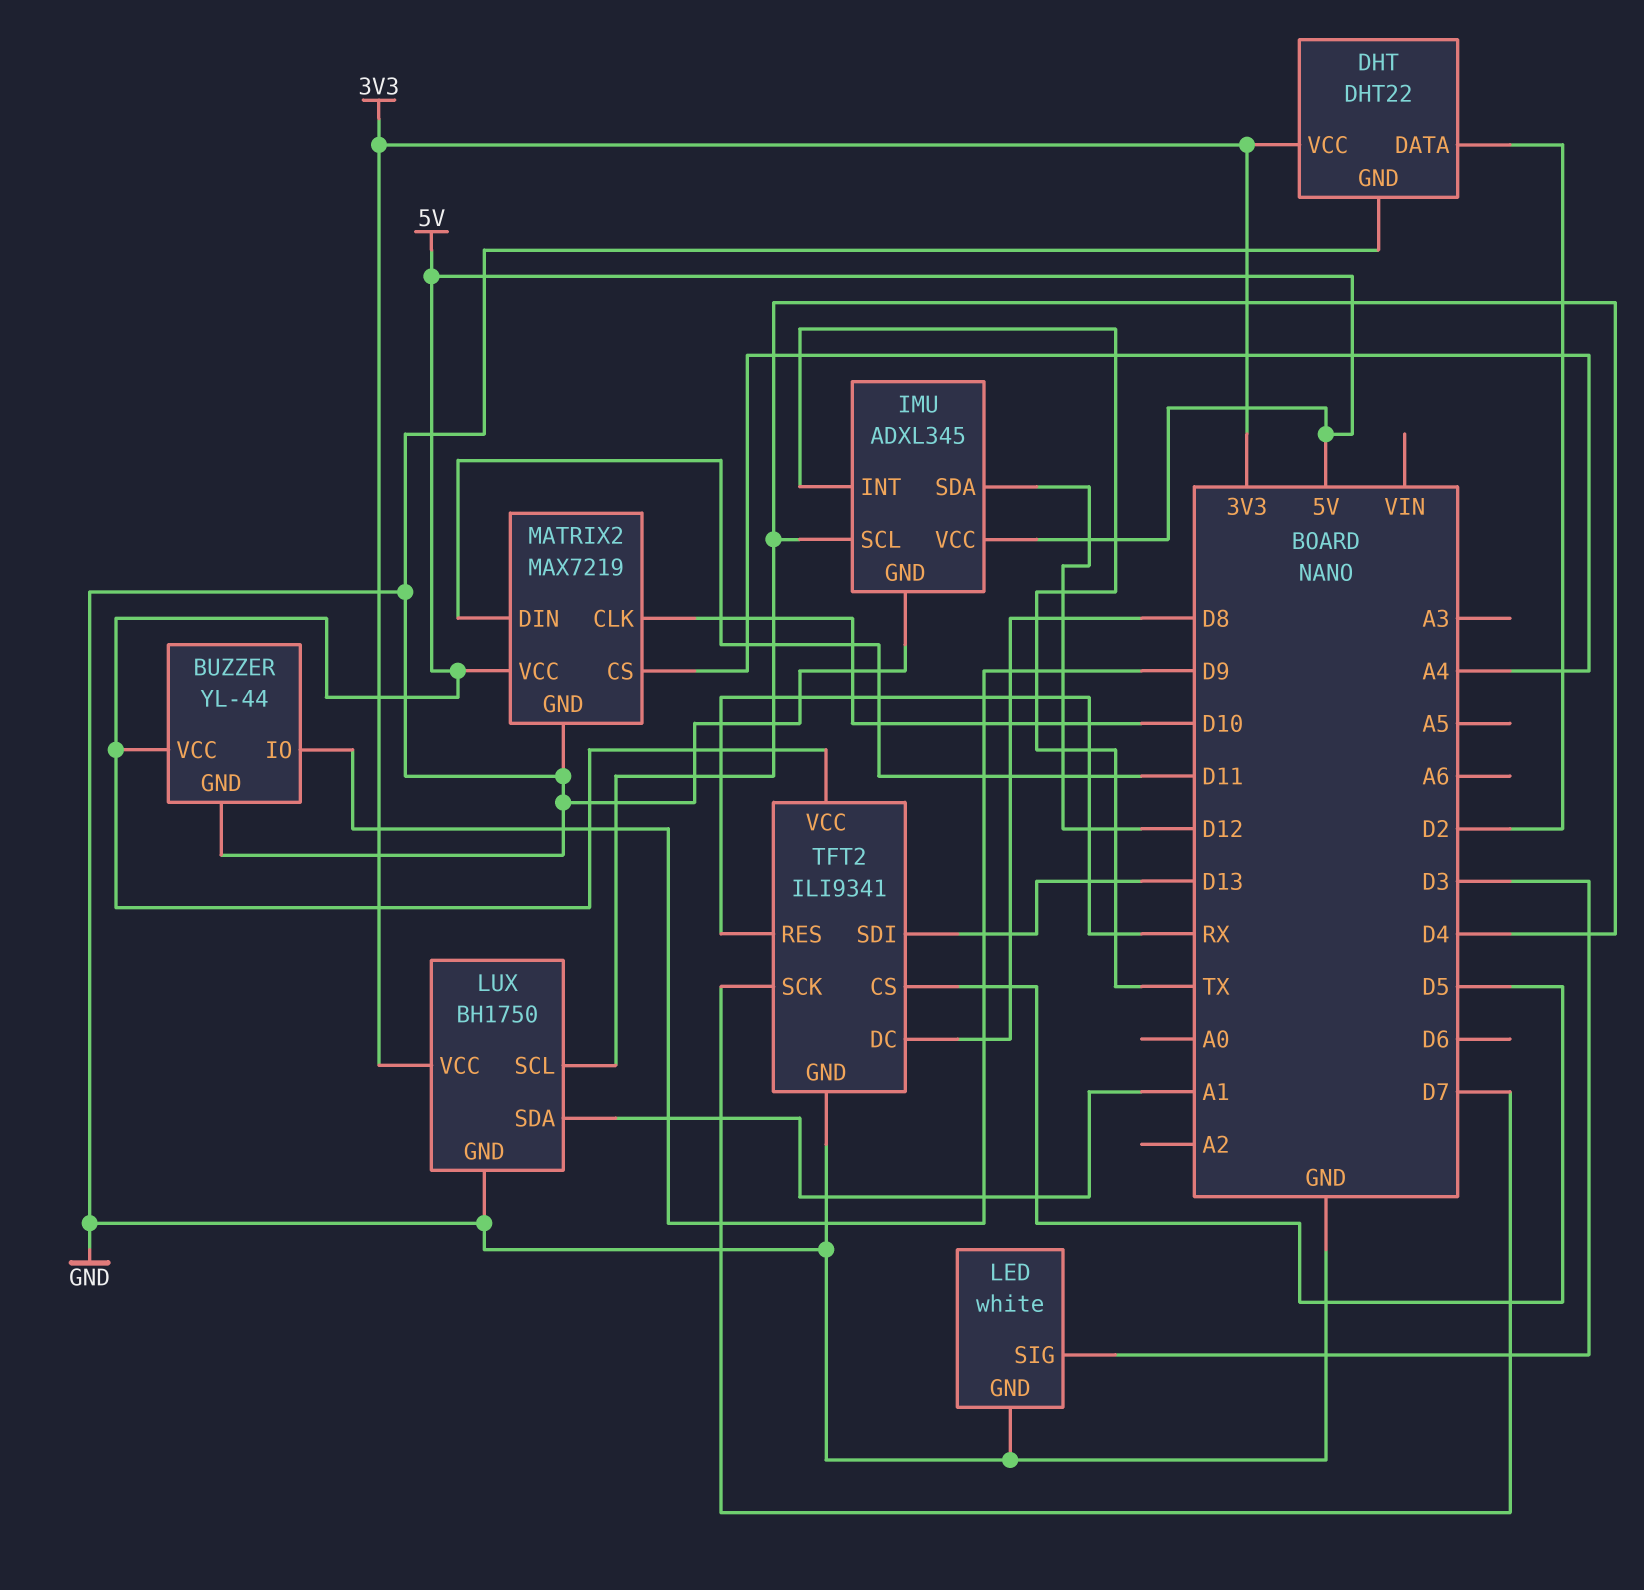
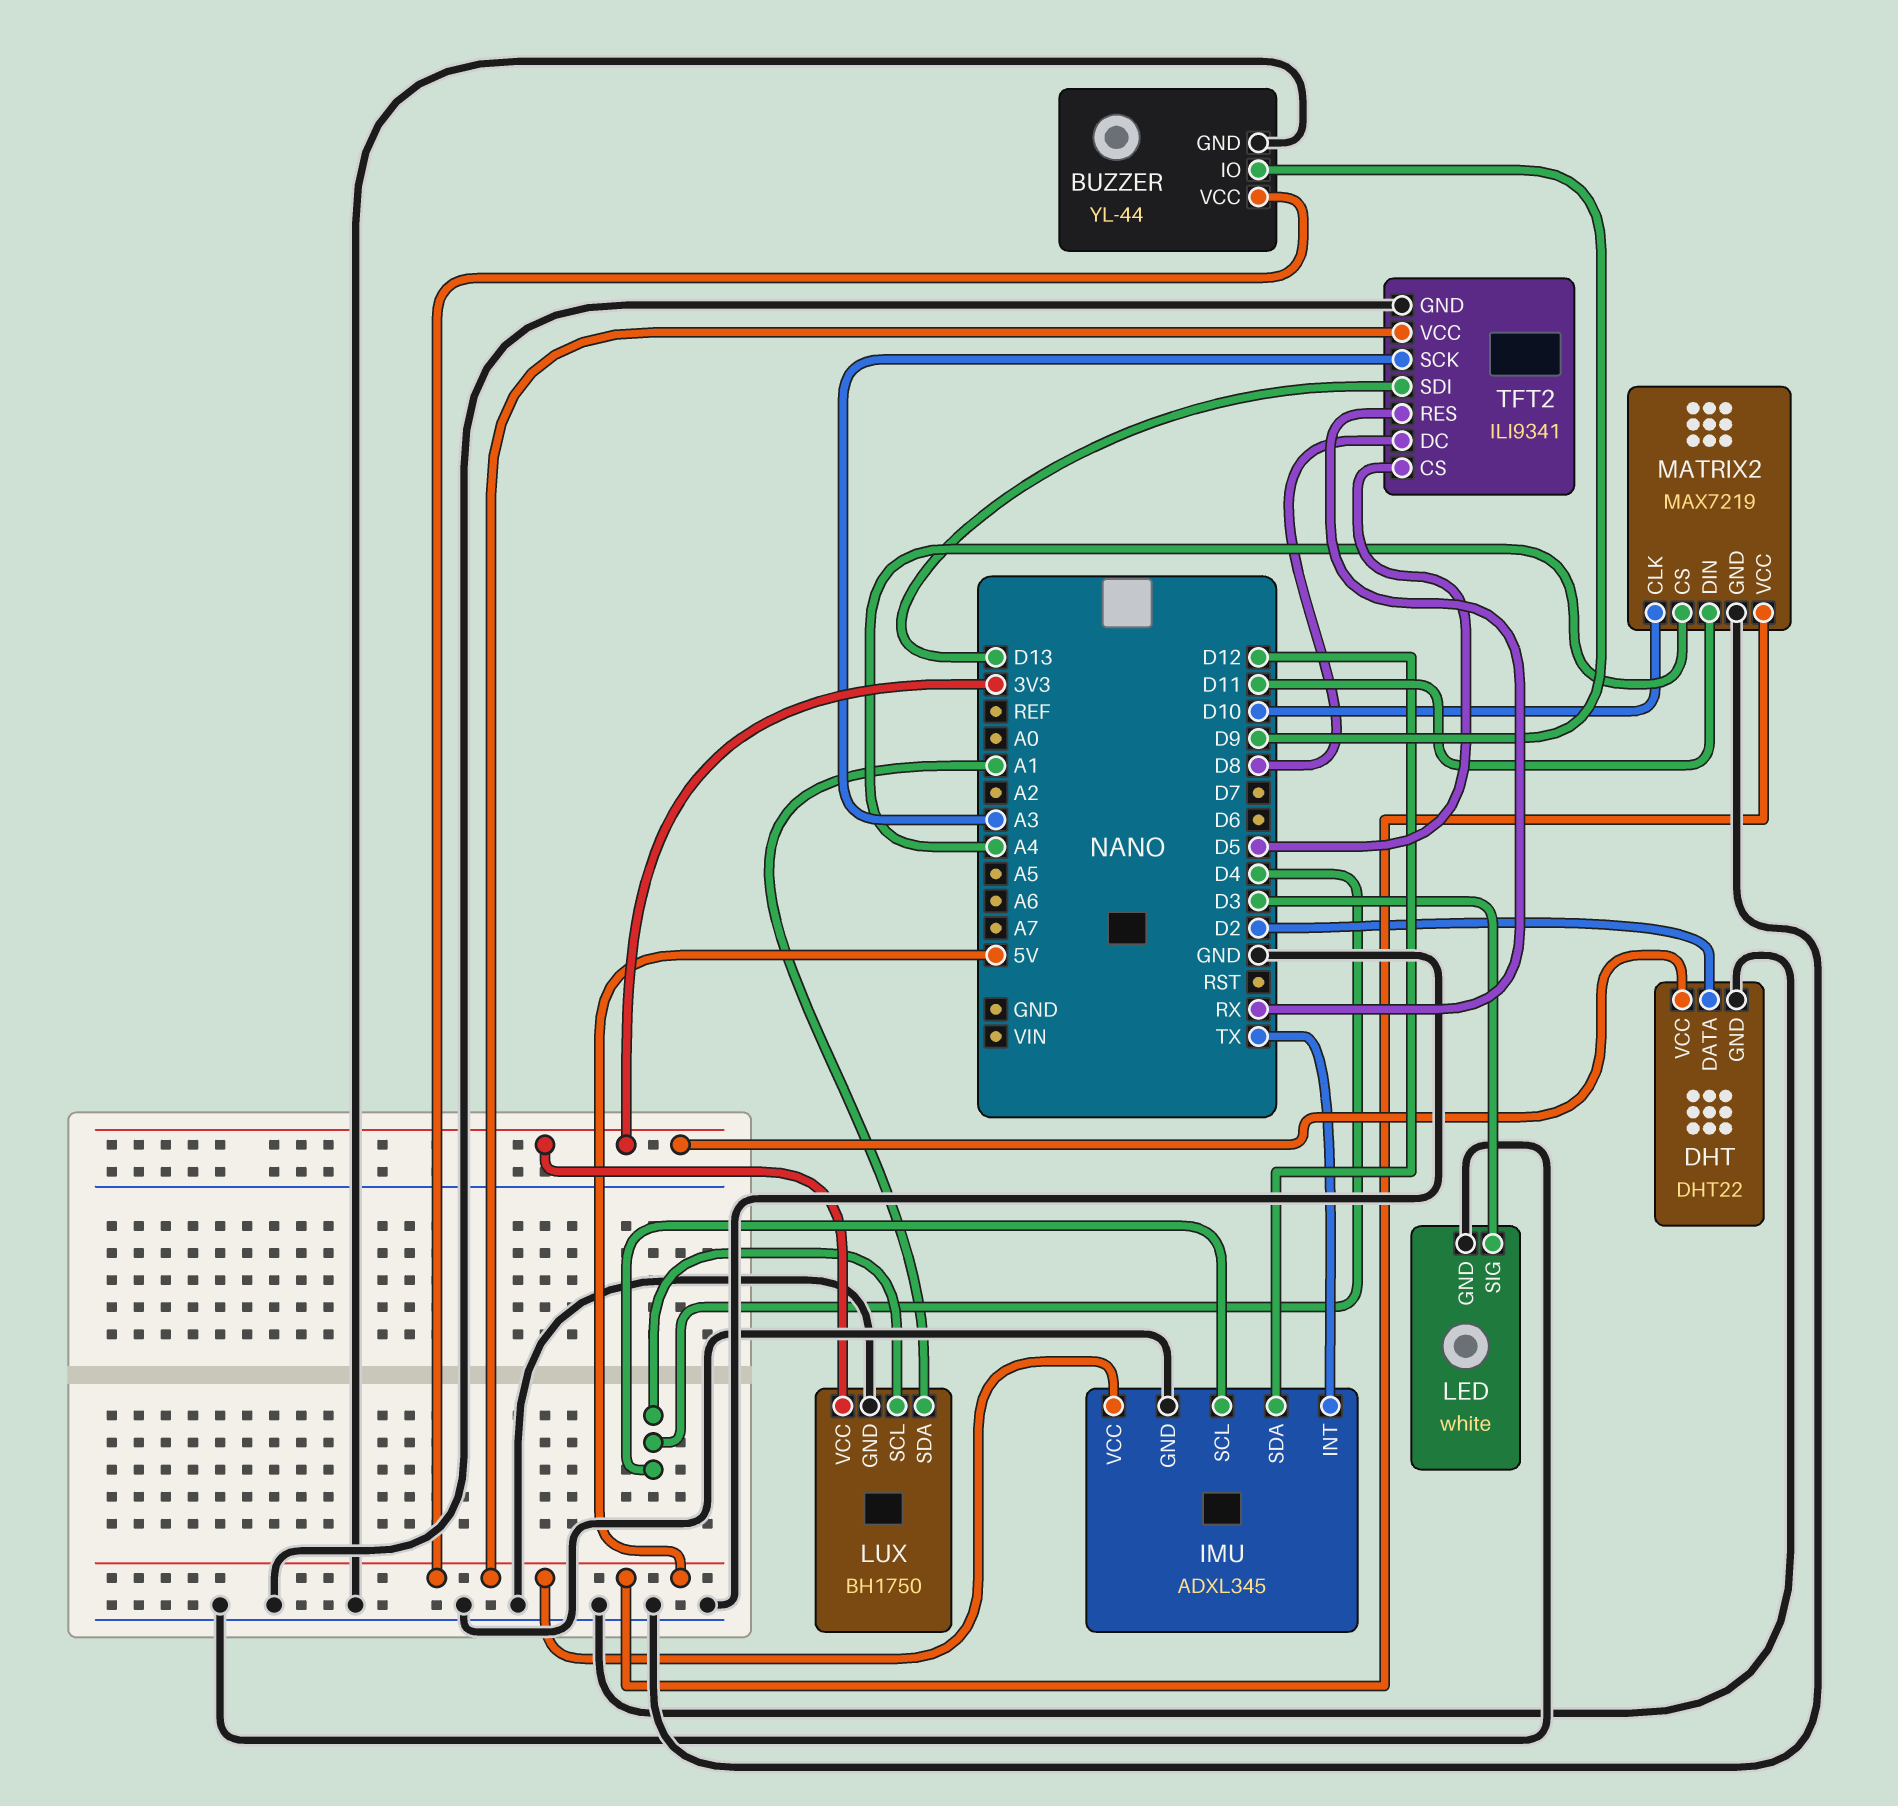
TFT2 pin SCK: D7 -> A3

